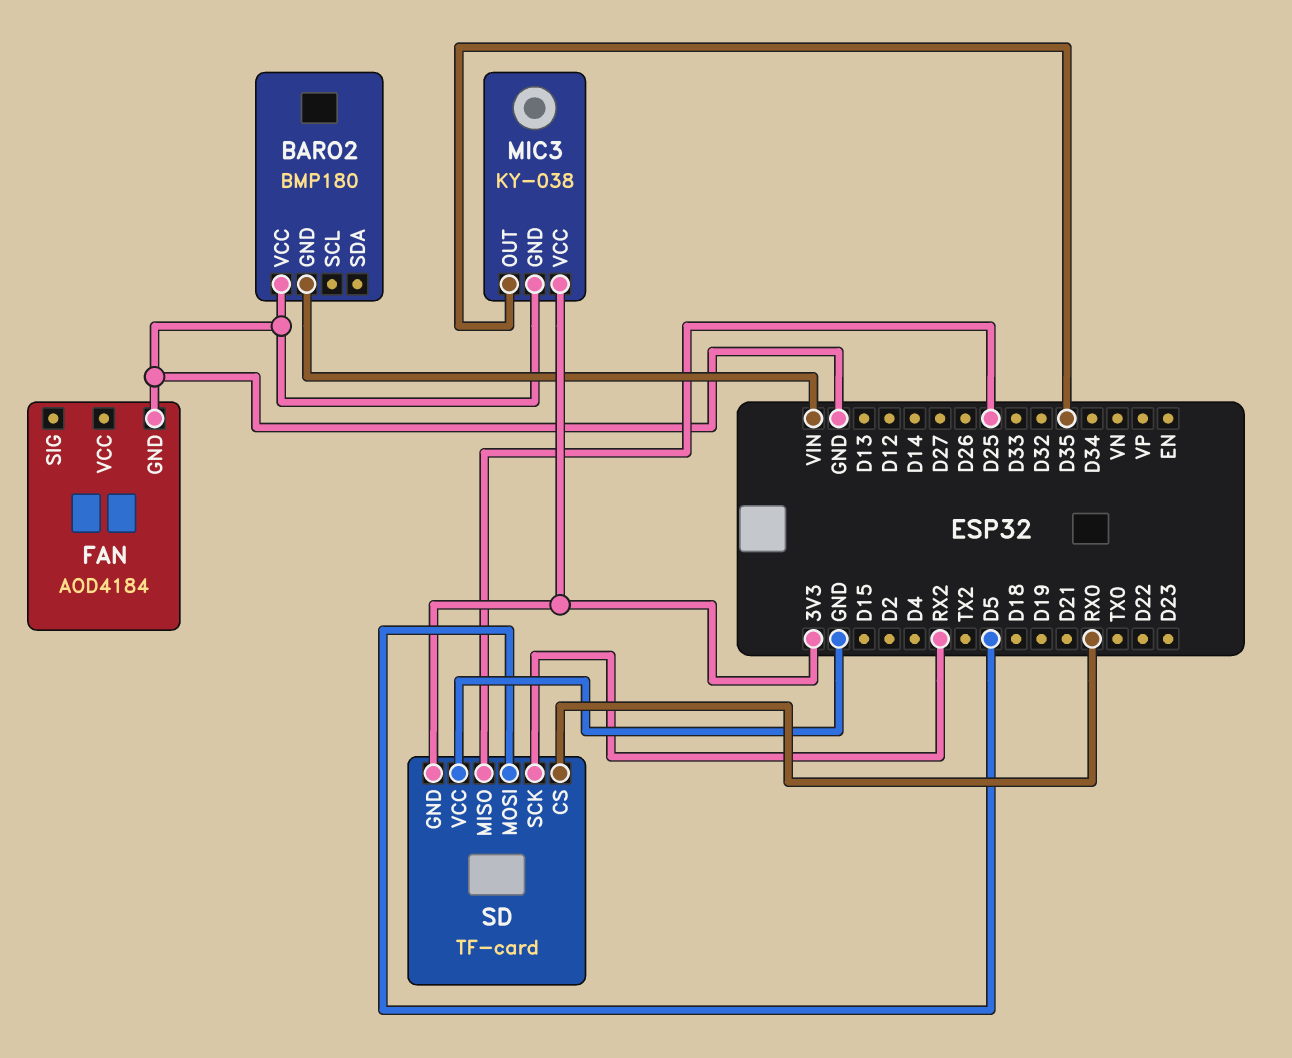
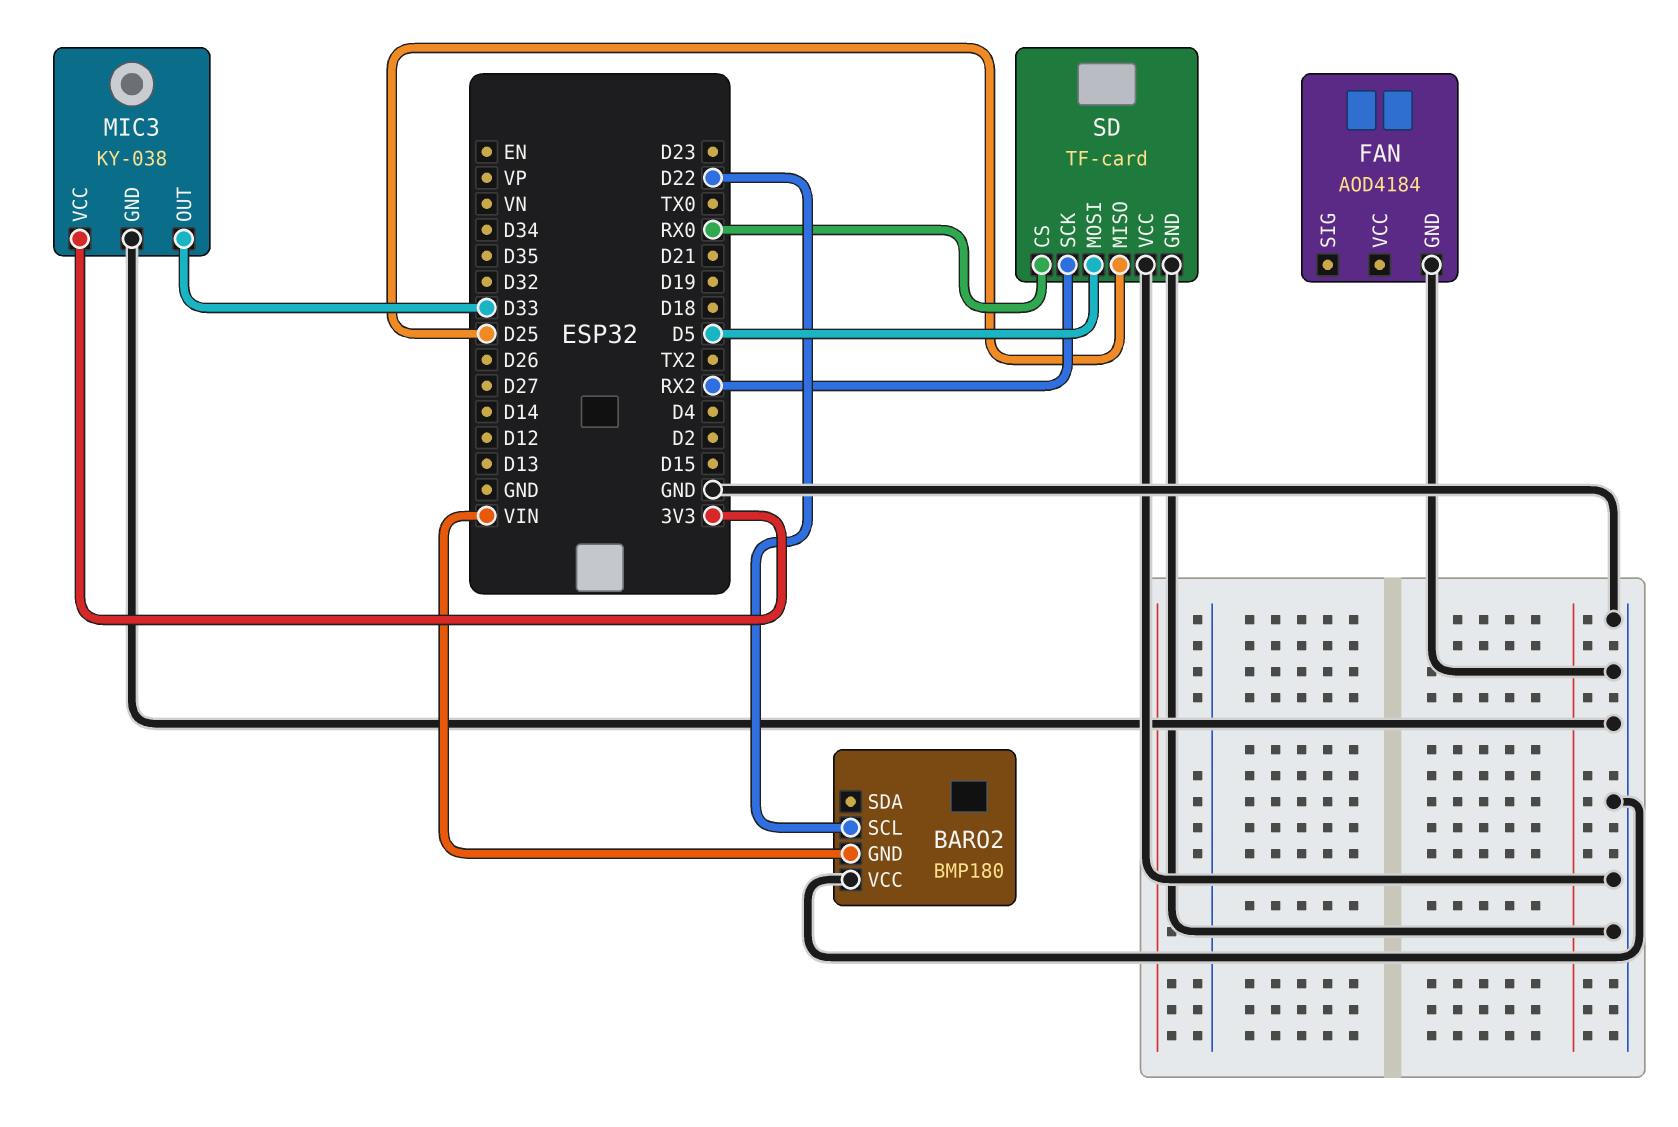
BARO2 pin SCL: none -> D22
MIC3 pin OUT: D35 -> D33
SD pin GND: 3V3 -> GND

